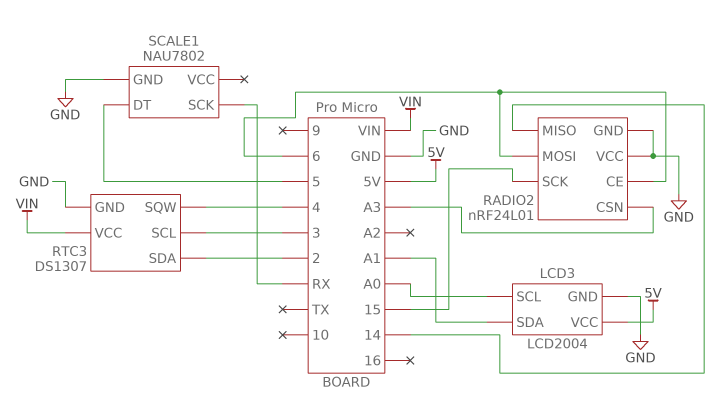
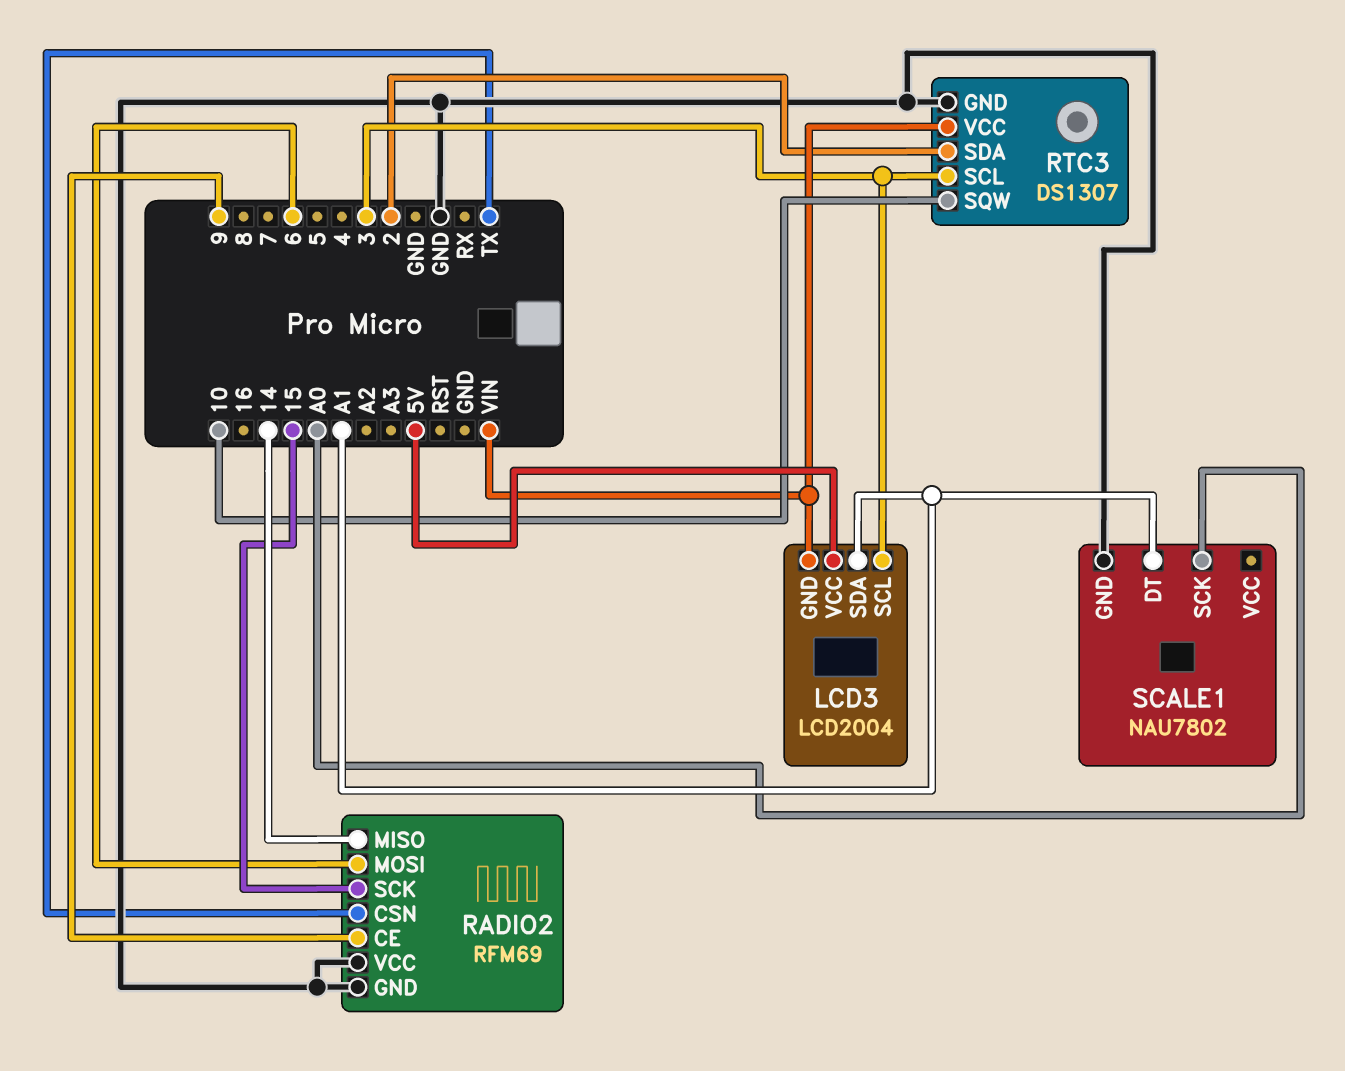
LCD3 pin GND: GND -> VIN
LCD3 pin SCL: A0 -> 3
RADIO2: nRF24L01 -> RFM69
RADIO2 pin CE: 6 -> 9
RADIO2 pin CSN: A3 -> TX
RTC3 pin SQW: 4 -> 10
SCALE1 pin DT: 5 -> A1
SCALE1 pin SCK: RX -> A0

